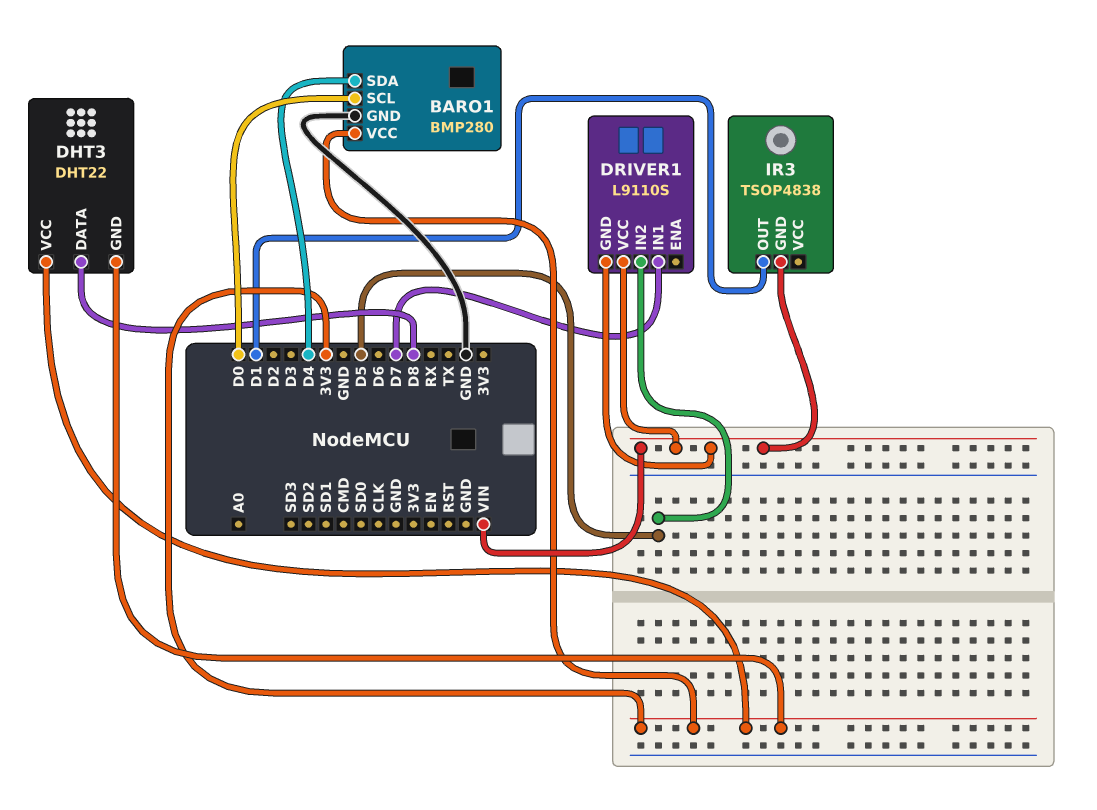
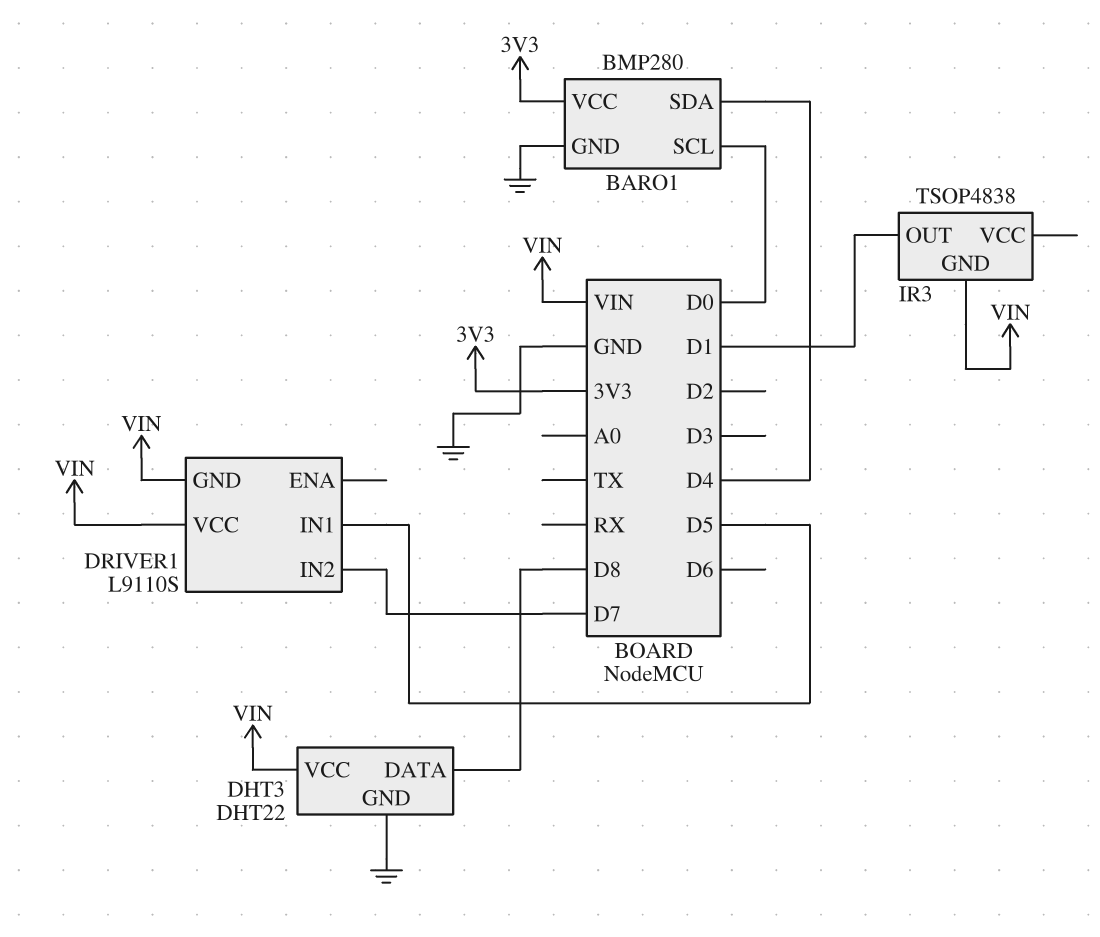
DHT3 pin GND: 3V3 -> GND
DHT3 pin VCC: 3V3 -> VIN
DRIVER1 pin IN1: D7 -> D5
DRIVER1 pin IN2: D5 -> D7

